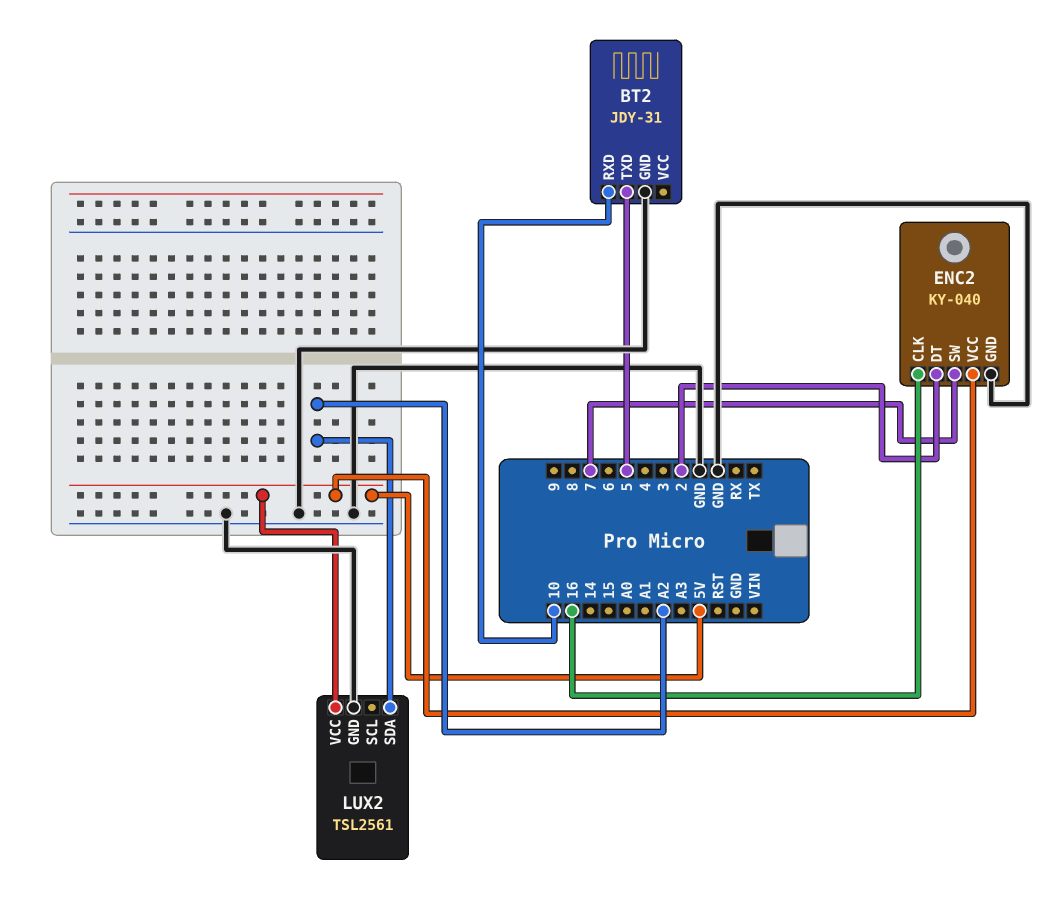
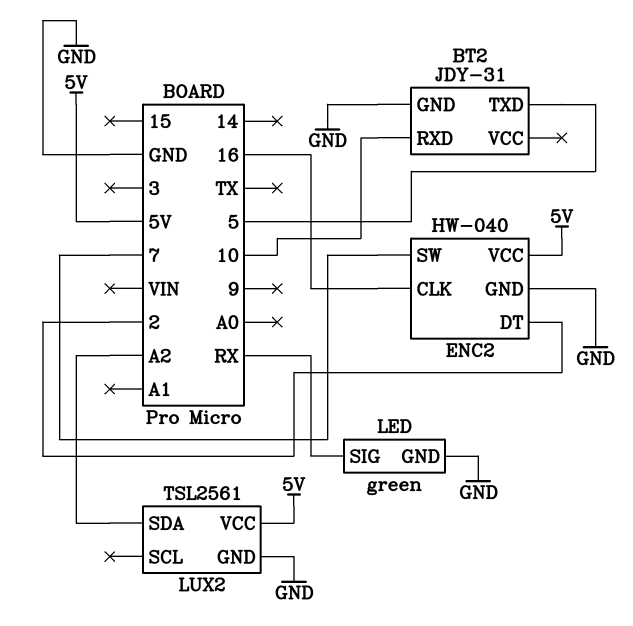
ENC2: KY-040 -> HW-040
LED: none -> green
LED pin GND: none -> GND
LED pin SIG: none -> RX

